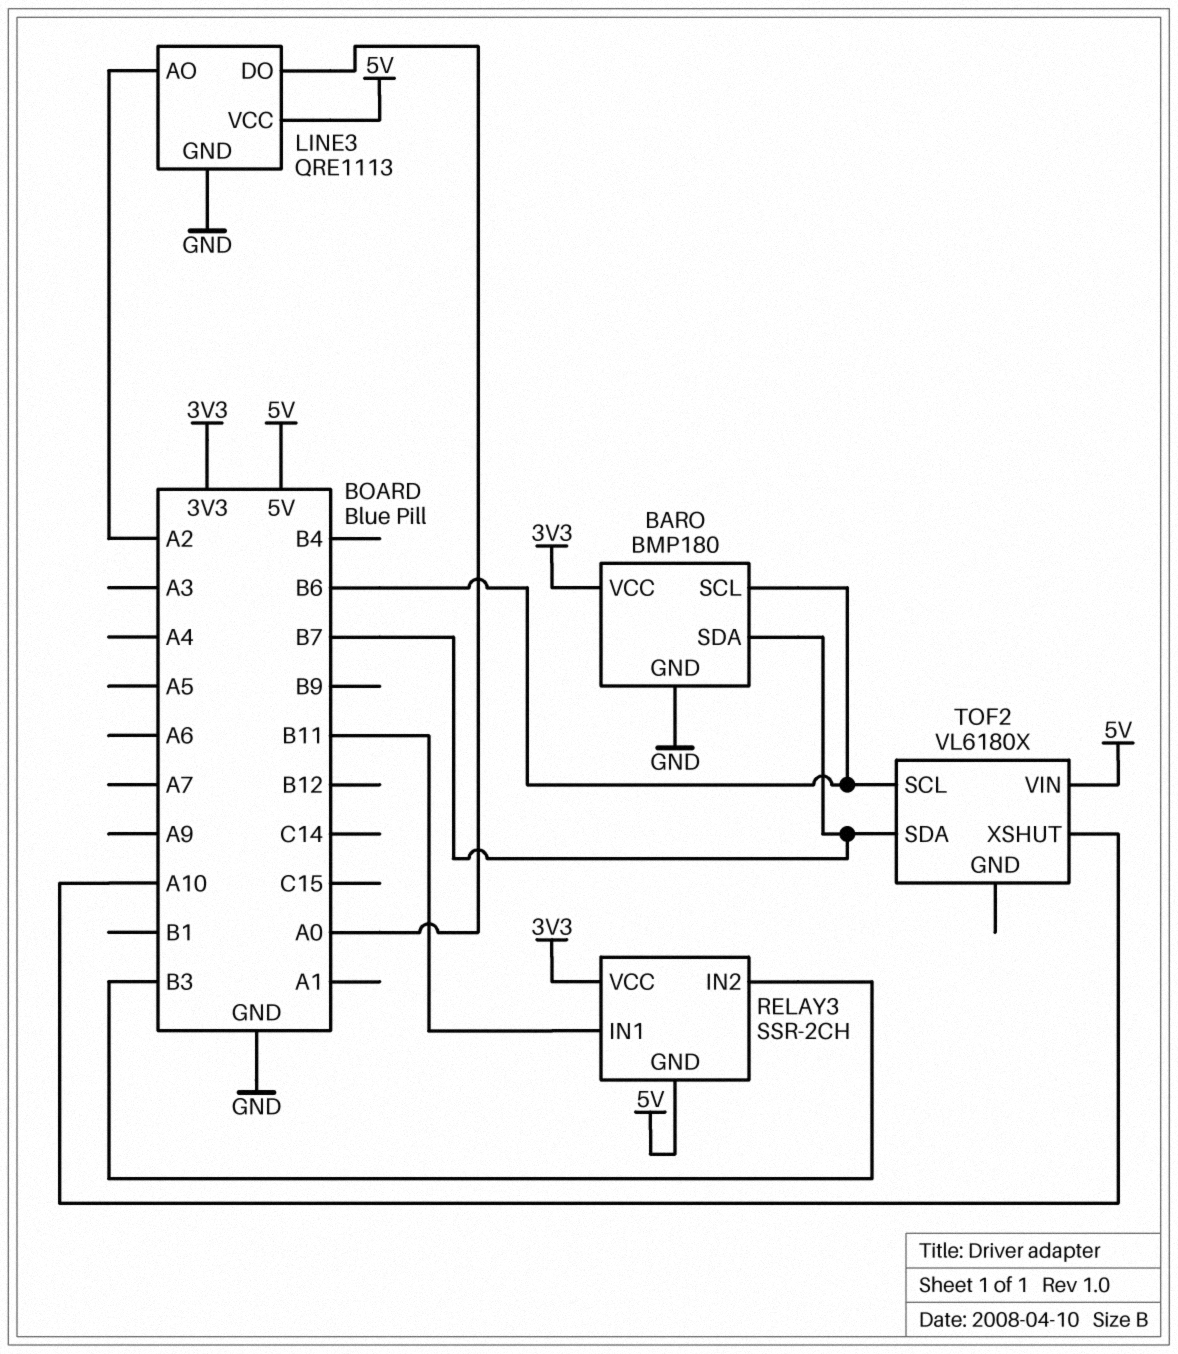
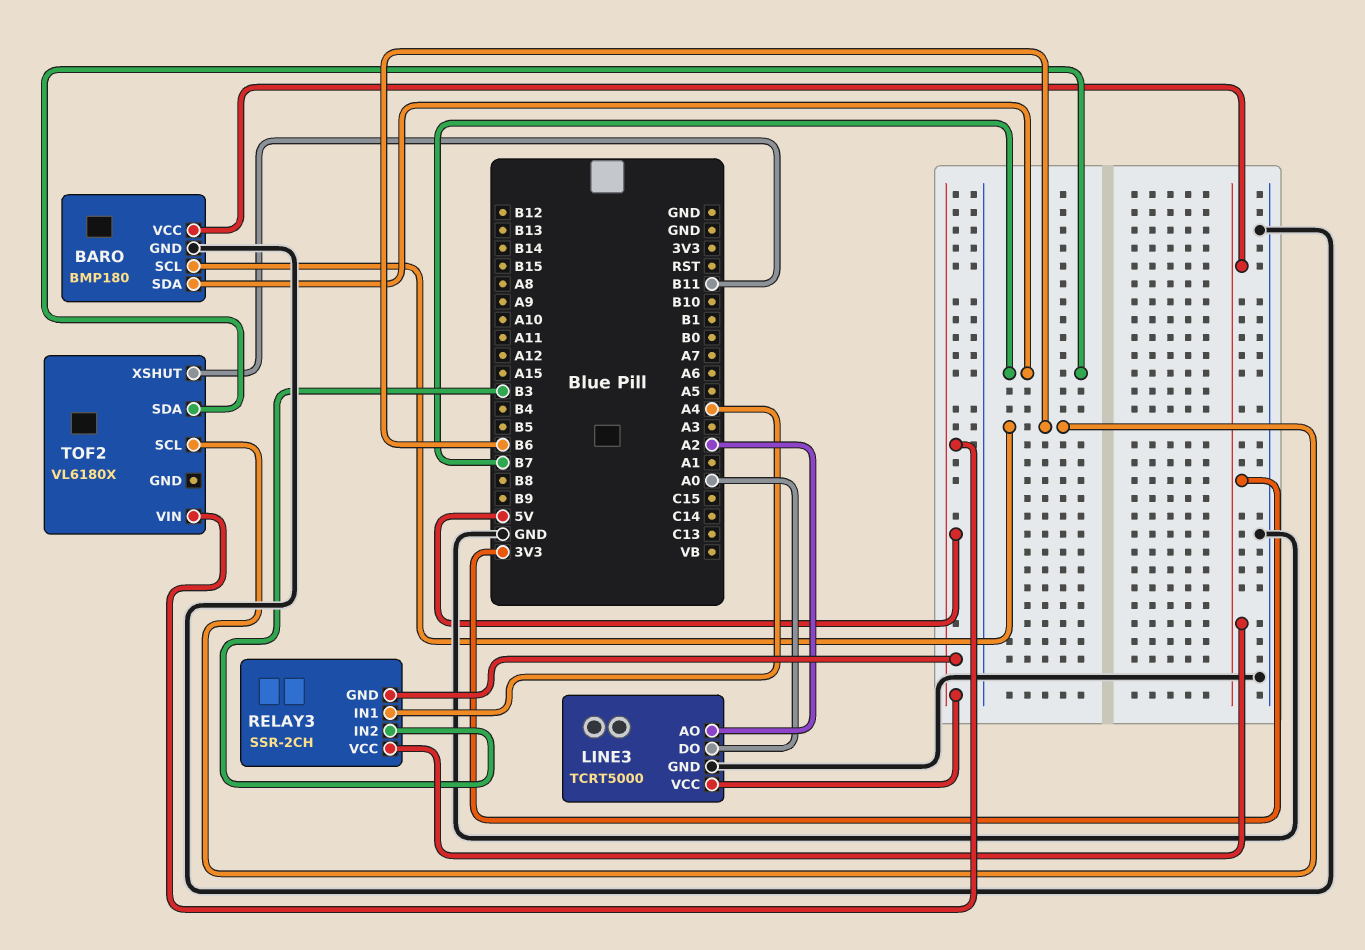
LINE3: QRE1113 -> TCRT5000
RELAY3 pin IN1: B11 -> A4
TOF2 pin XSHUT: A10 -> B11

